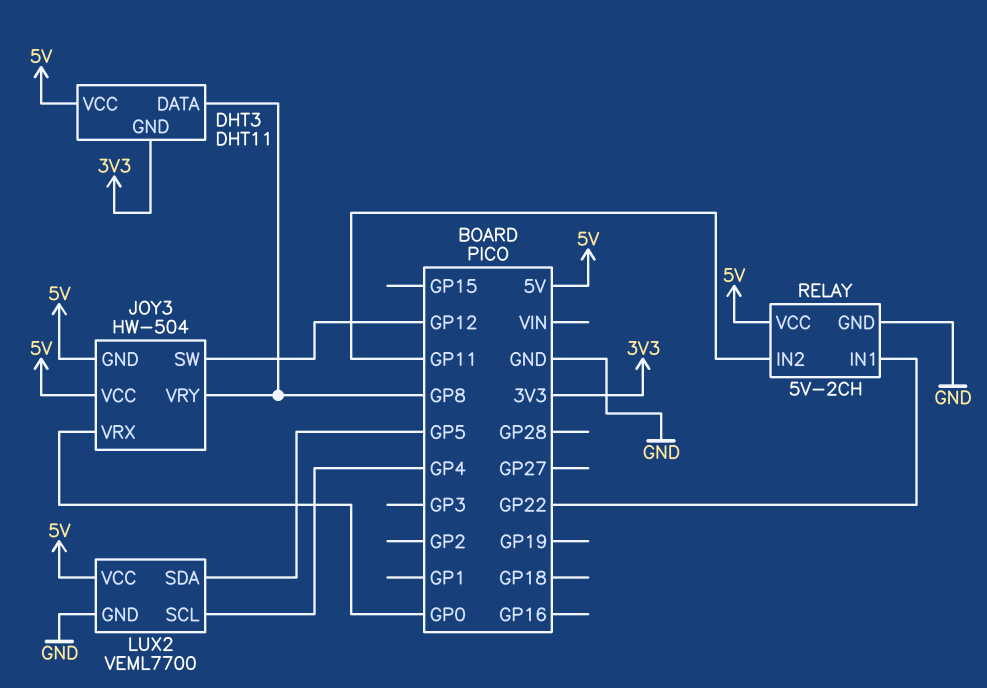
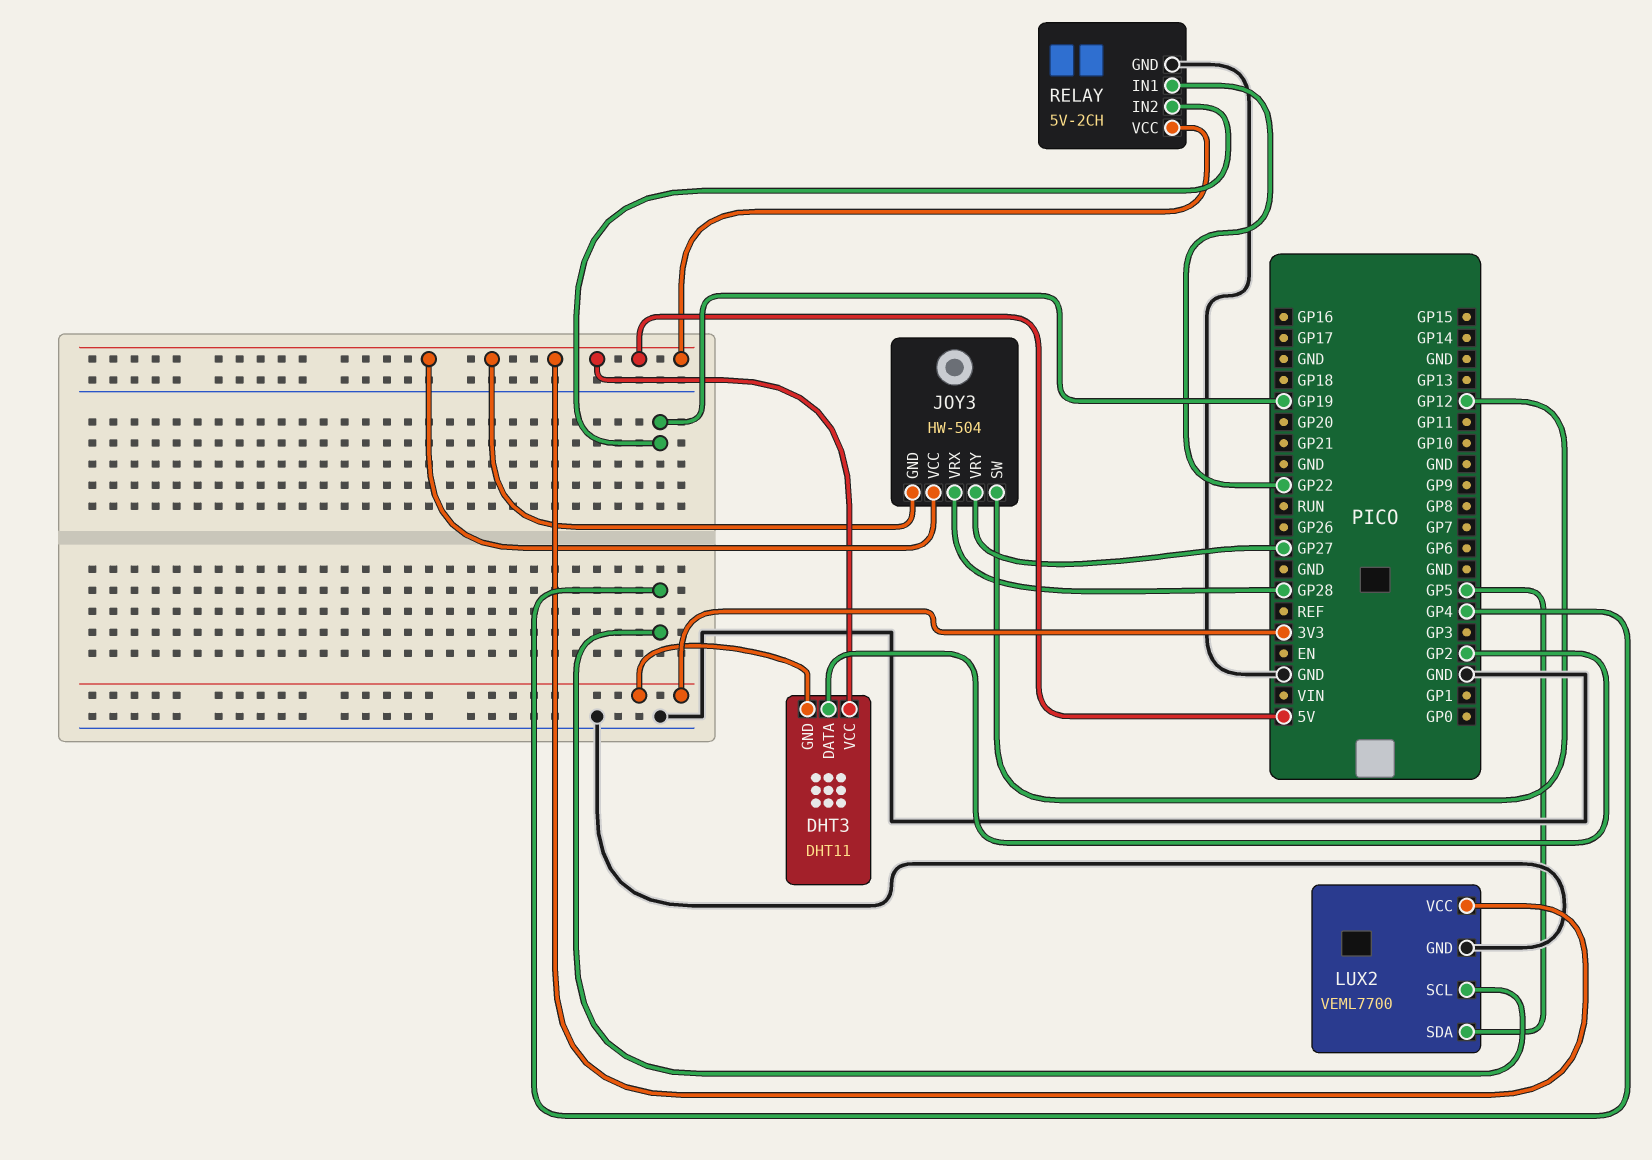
DHT3 pin DATA: GP8 -> GP2
JOY3 pin VRX: GP0 -> GP28
JOY3 pin VRY: GP8 -> GP27
RELAY pin IN2: GP11 -> GP19

